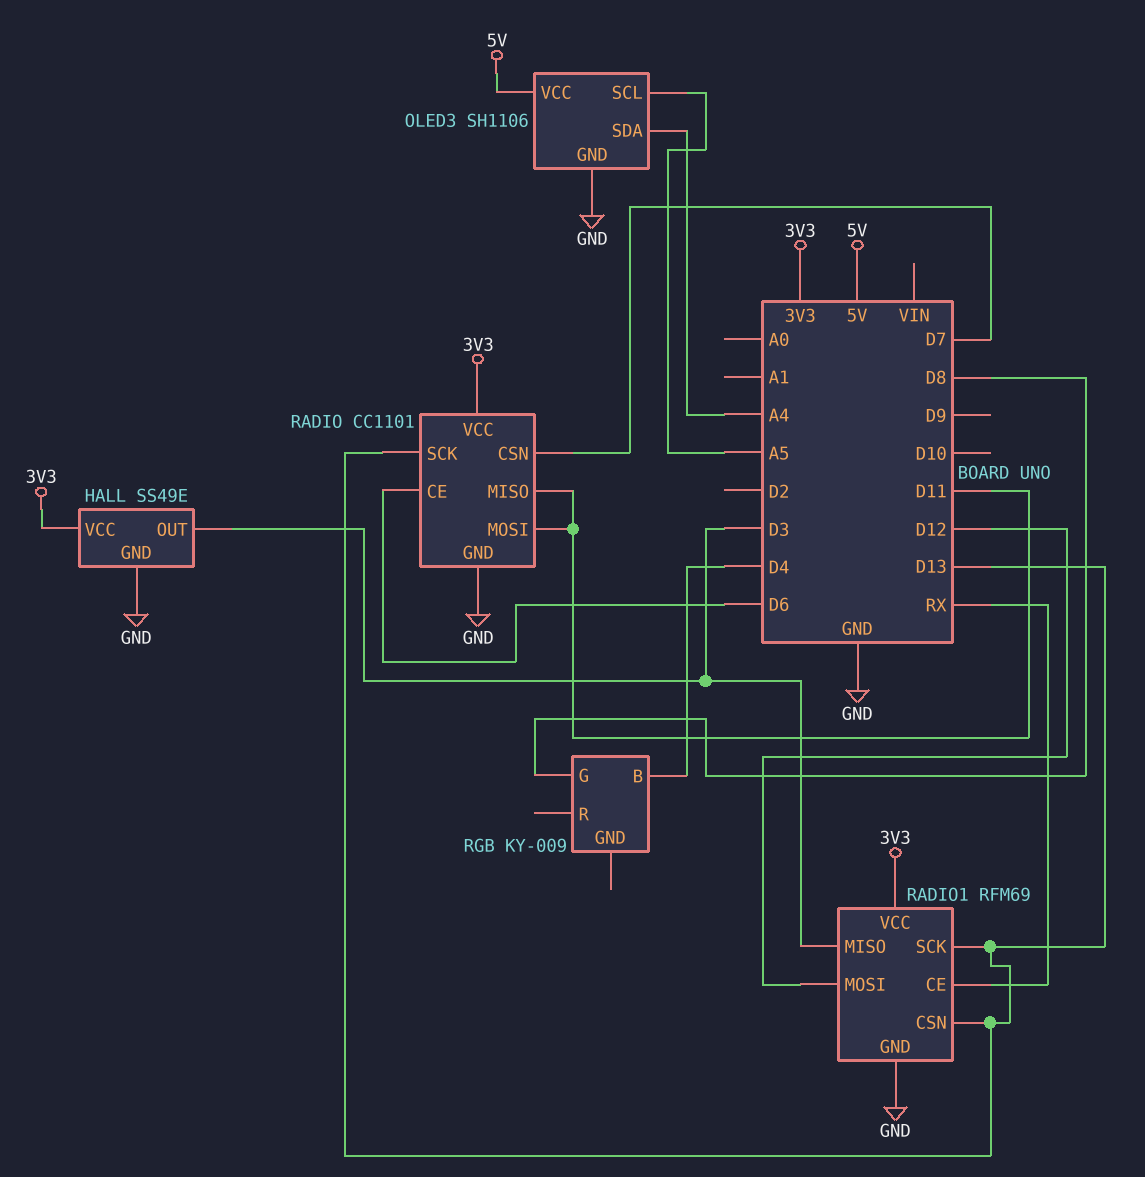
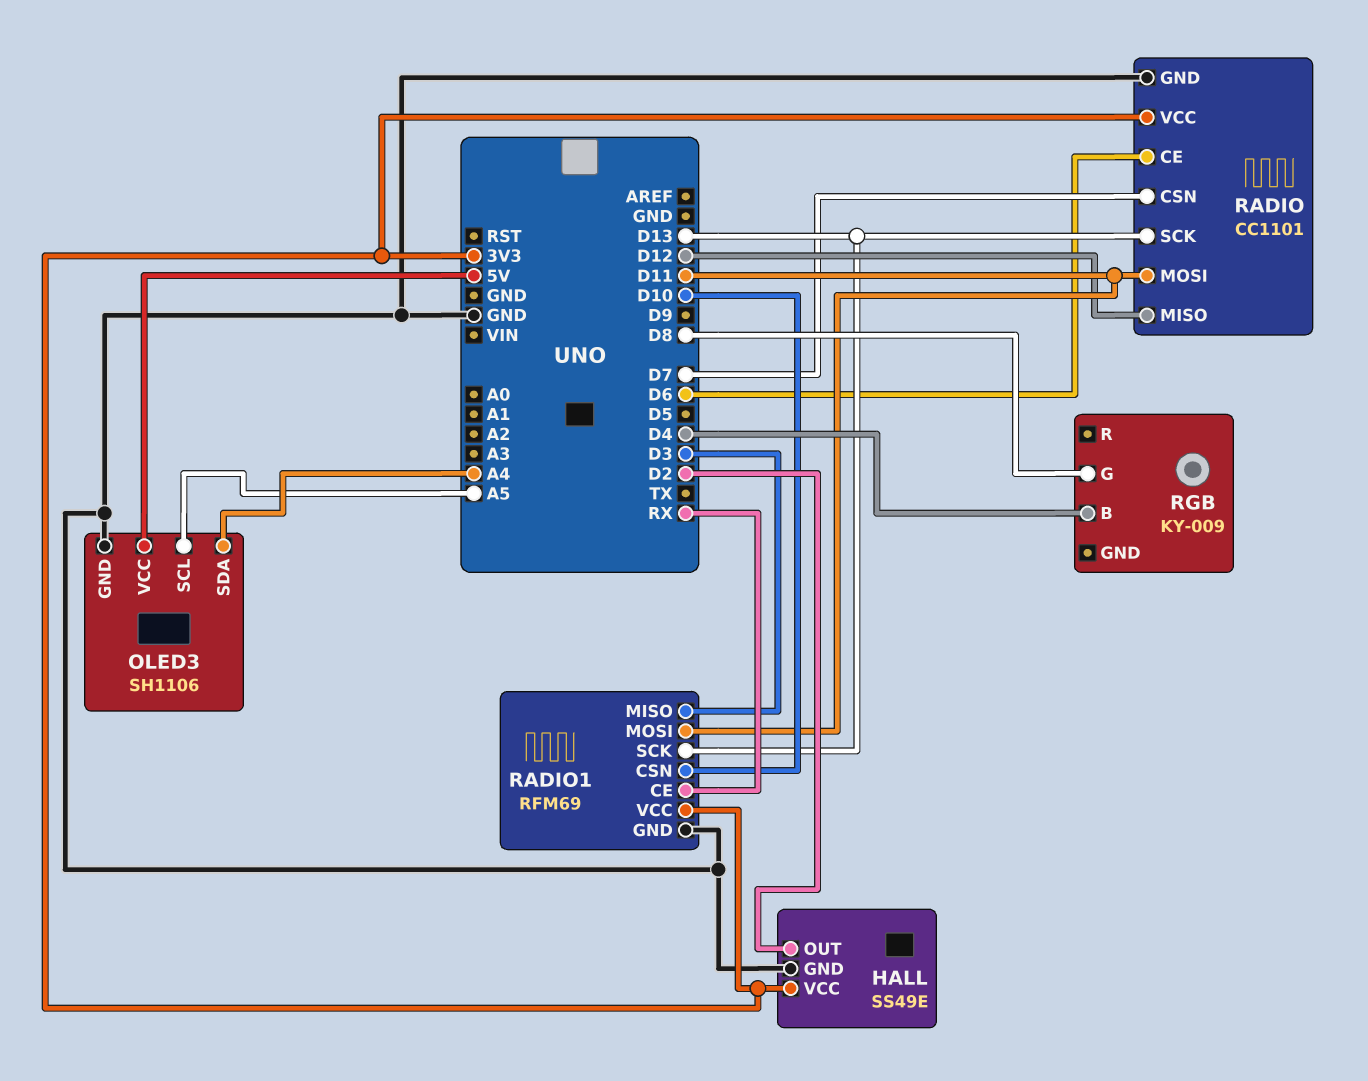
HALL pin OUT: D3 -> D2
RADIO pin MISO: D11 -> D12
RADIO1 pin CSN: D13 -> D10
RADIO1 pin MOSI: D12 -> D11

